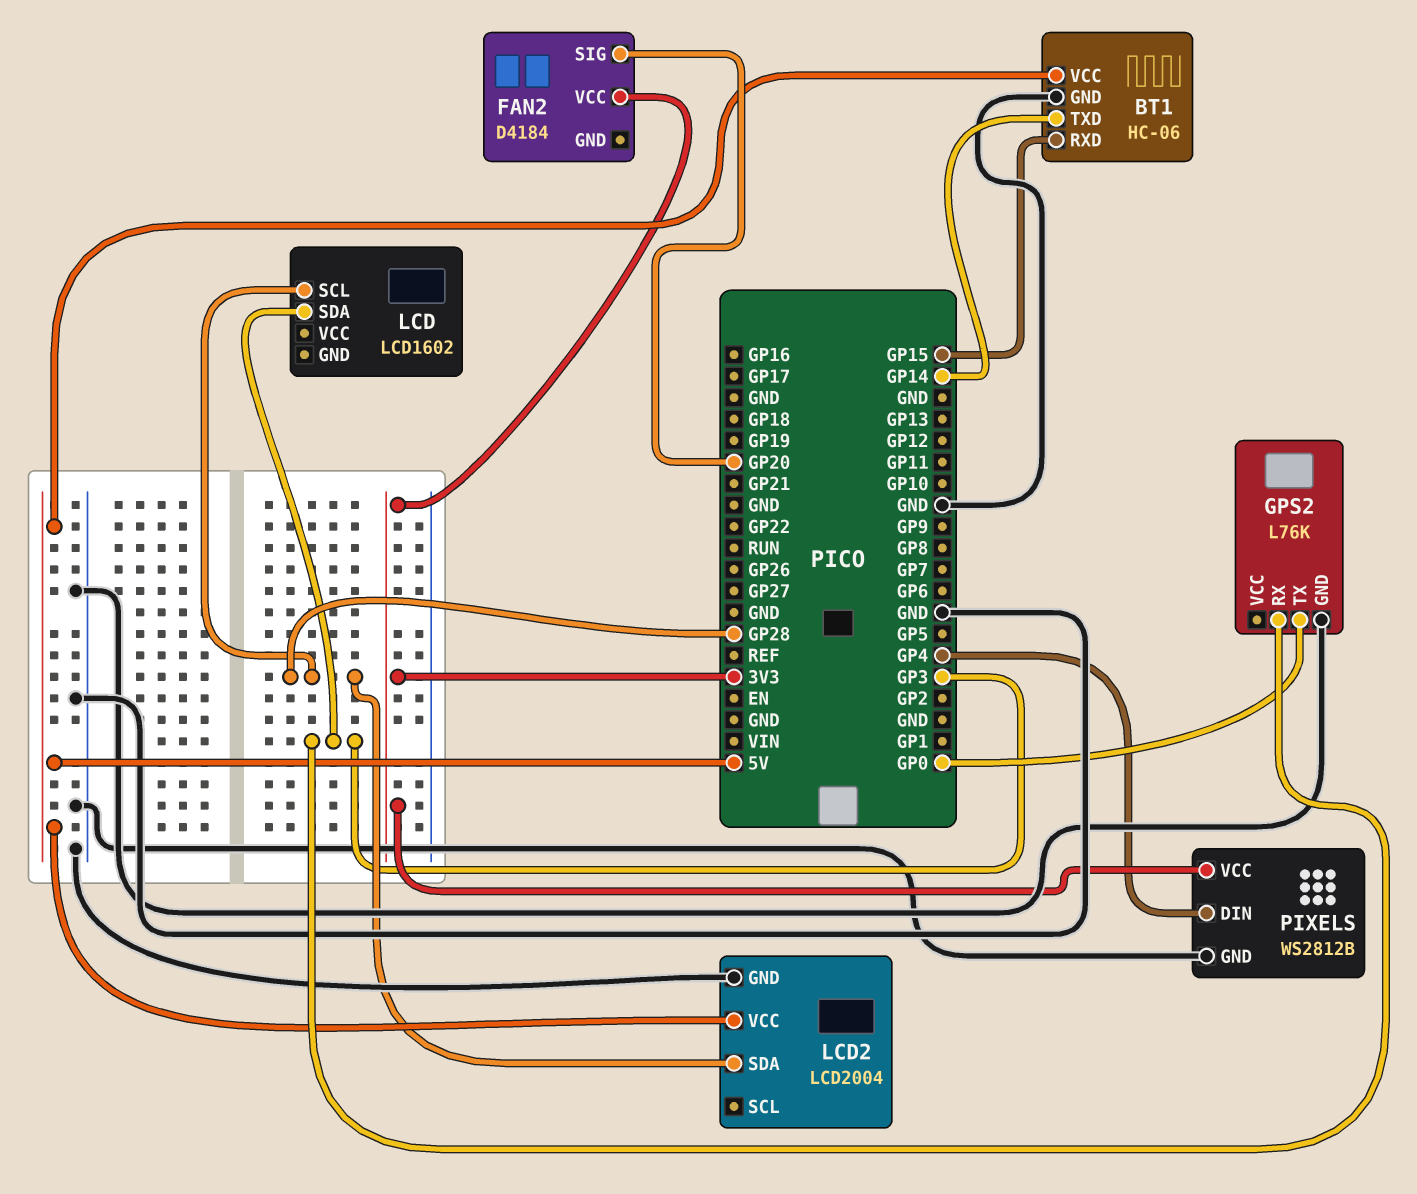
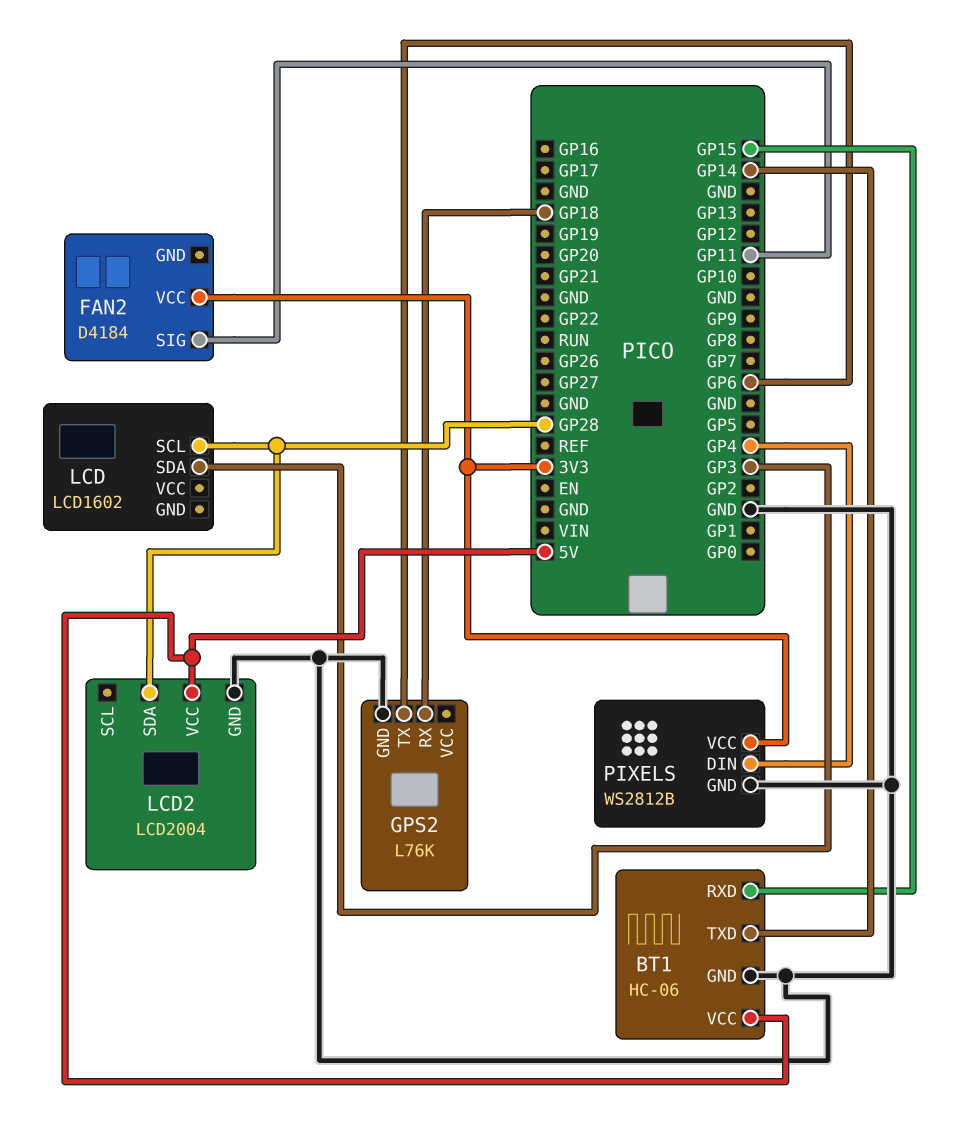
FAN2 pin SIG: GP20 -> GP11
GPS2 pin RX: GP3 -> GP18
GPS2 pin TX: GP0 -> GP6

